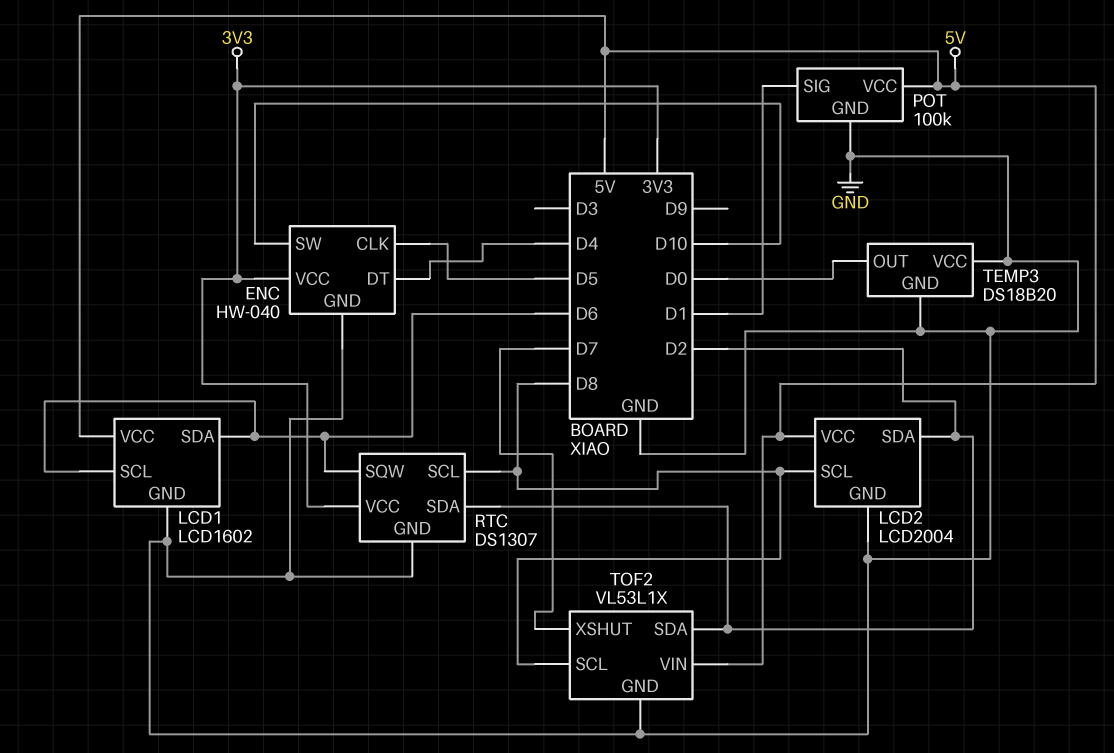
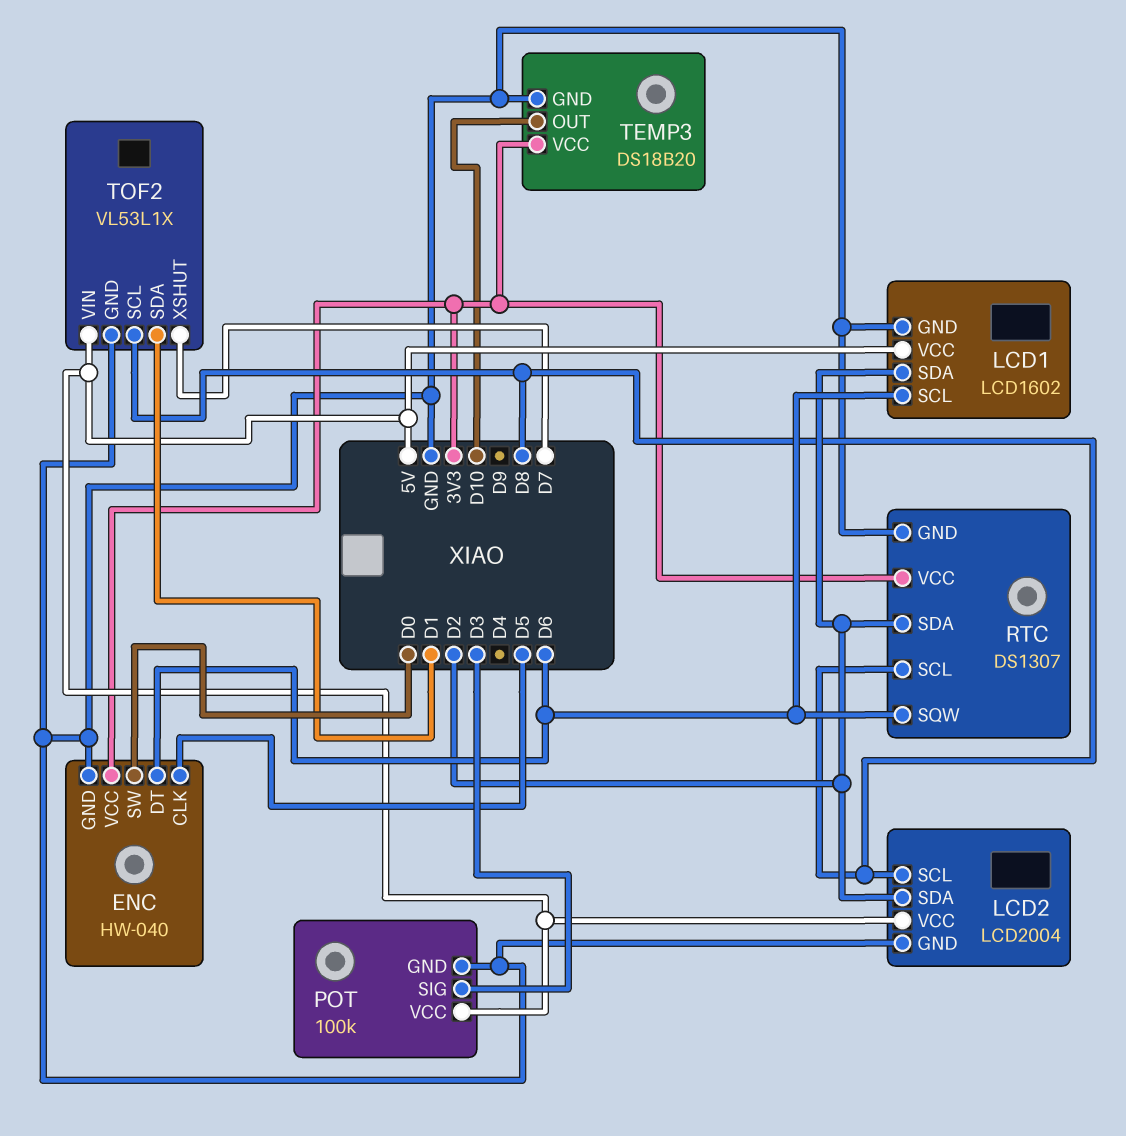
ENC pin DT: D4 -> D6
ENC pin SW: D10 -> D0
LCD1 pin SDA: D6 -> D2
POT pin SIG: D1 -> D3
TEMP3 pin OUT: D0 -> D10
TEMP3 pin VCC: GND -> 3V3
TOF2 pin SDA: D2 -> D1

